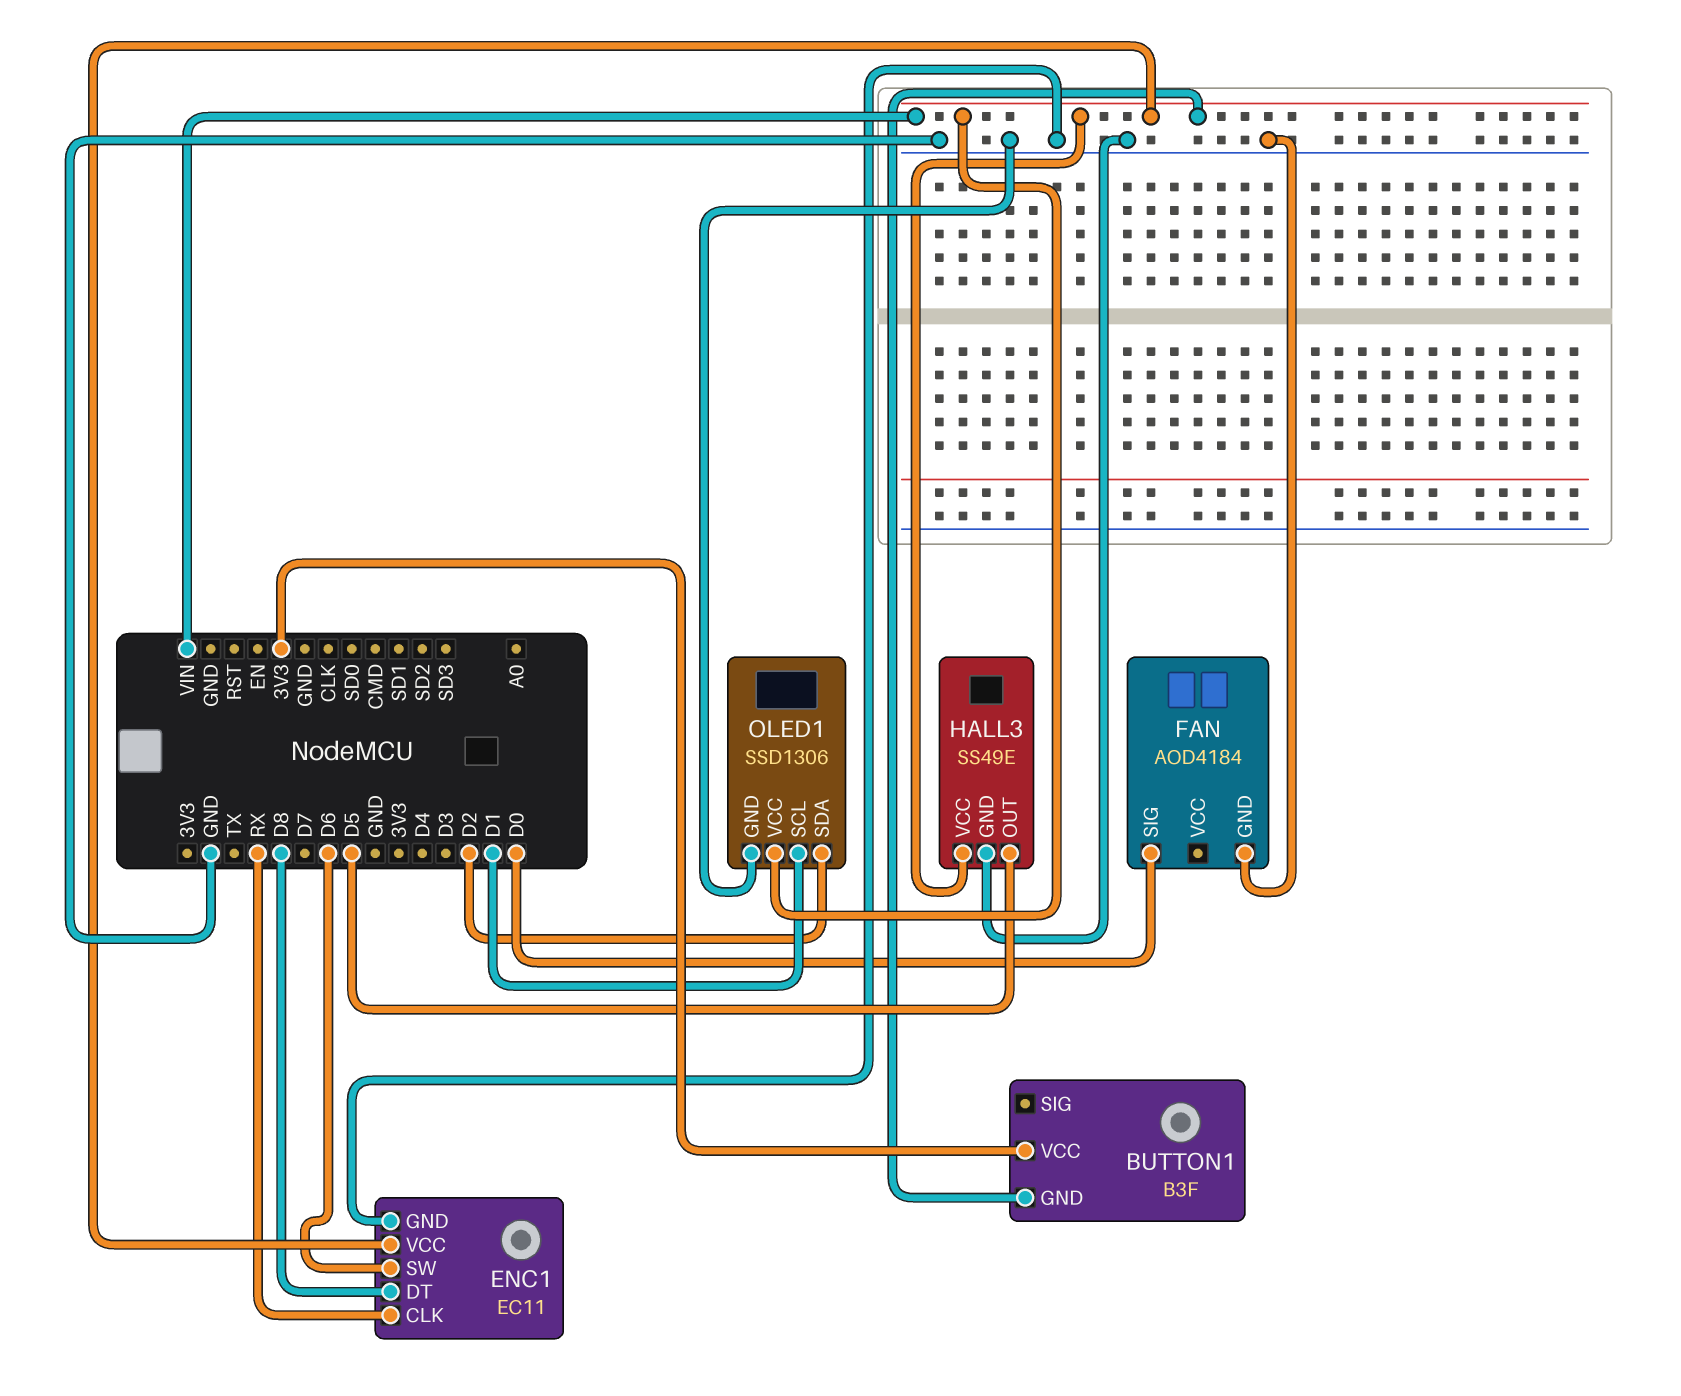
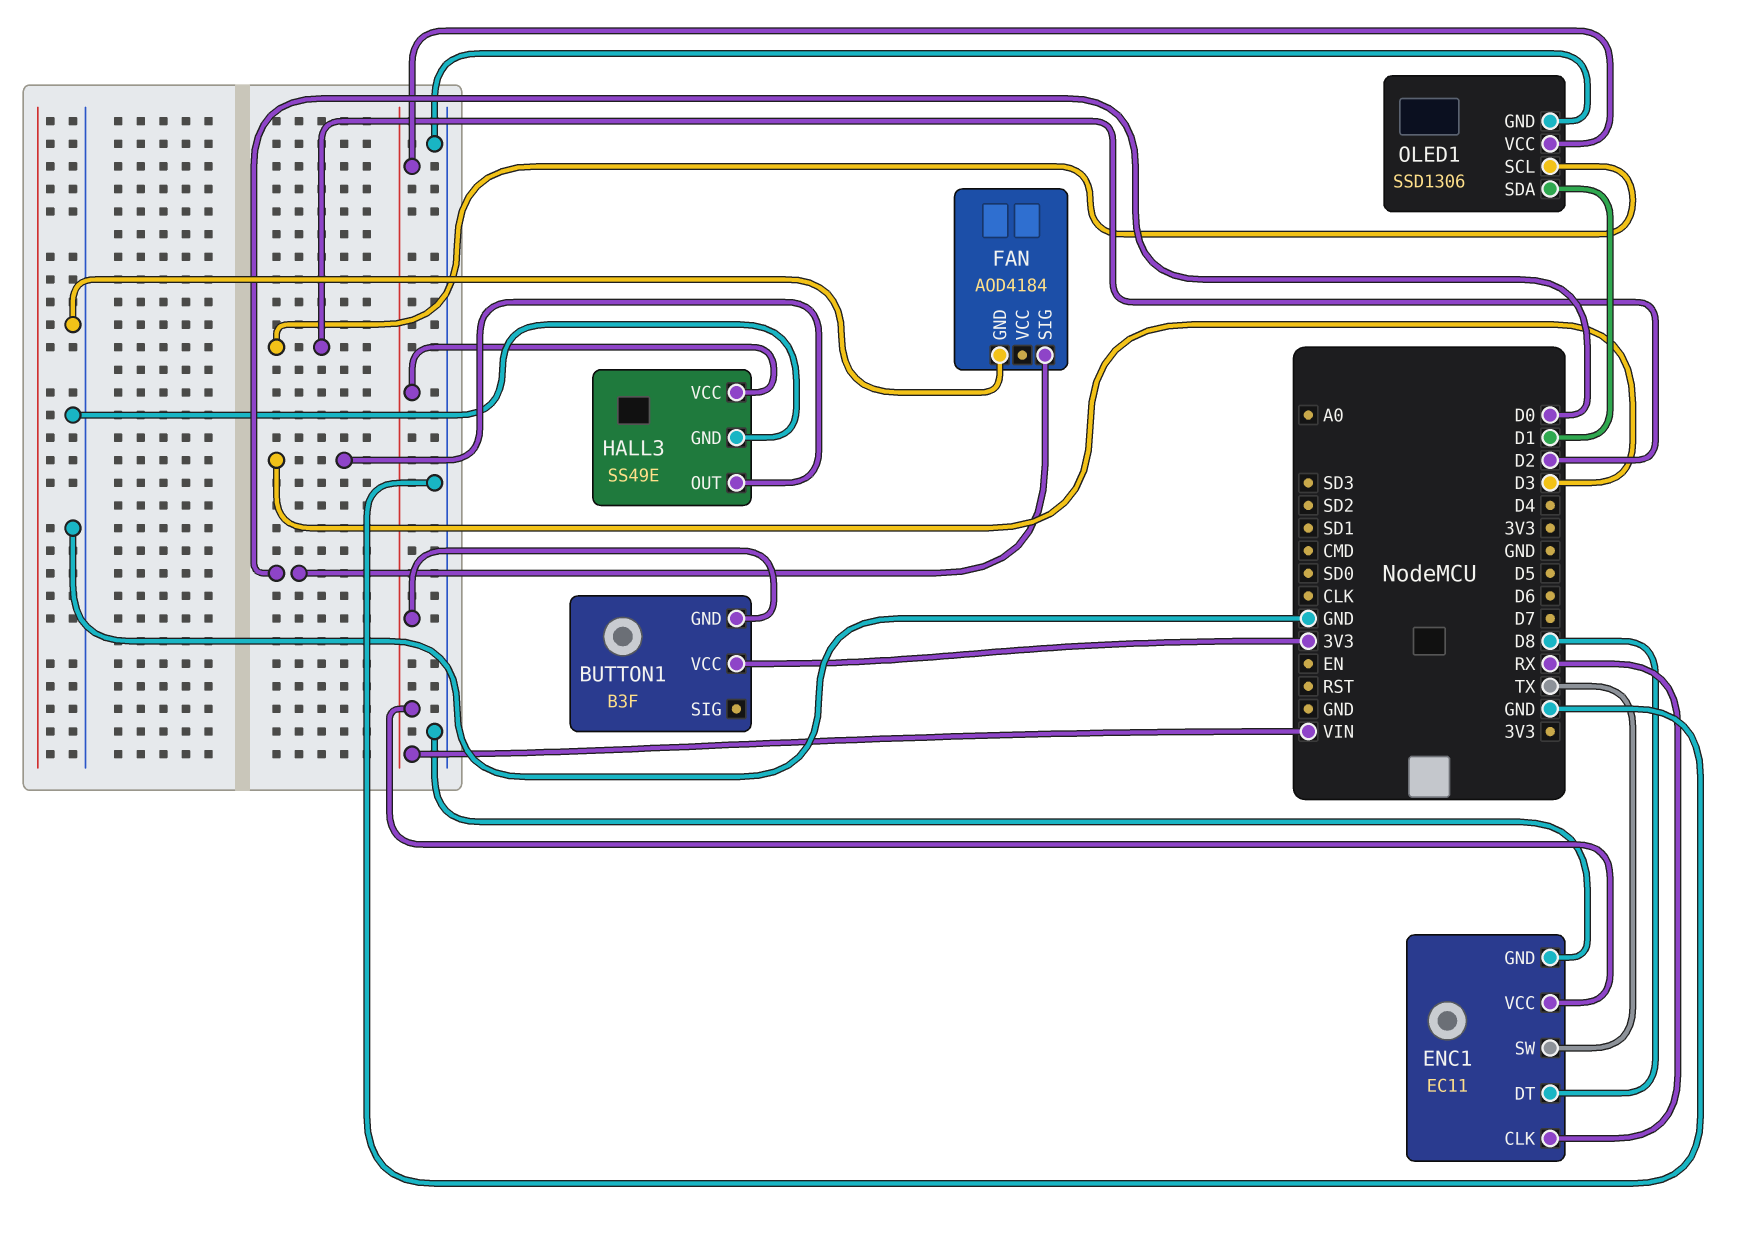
ENC1 pin SW: D6 -> TX
HALL3 pin OUT: D5 -> D3
OLED1 pin SCL: D1 -> D2
OLED1 pin SDA: D2 -> D1

